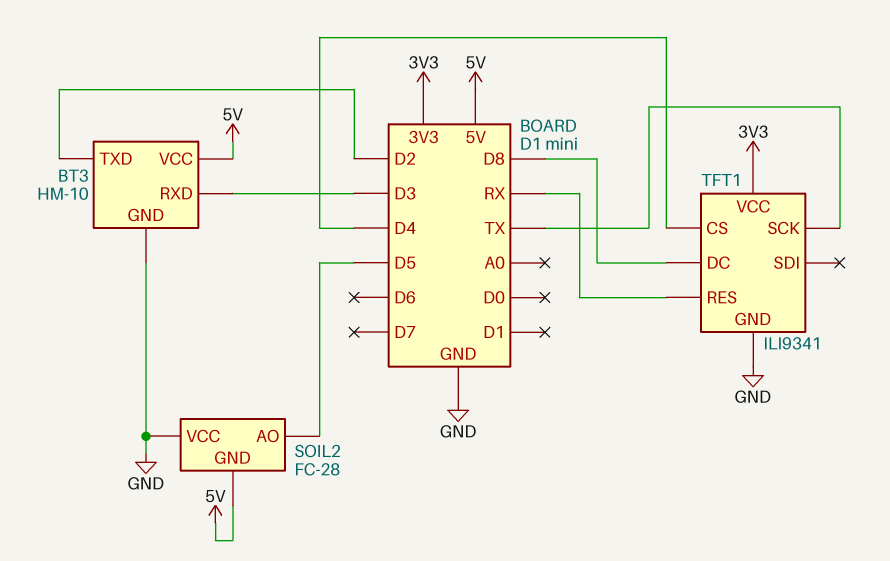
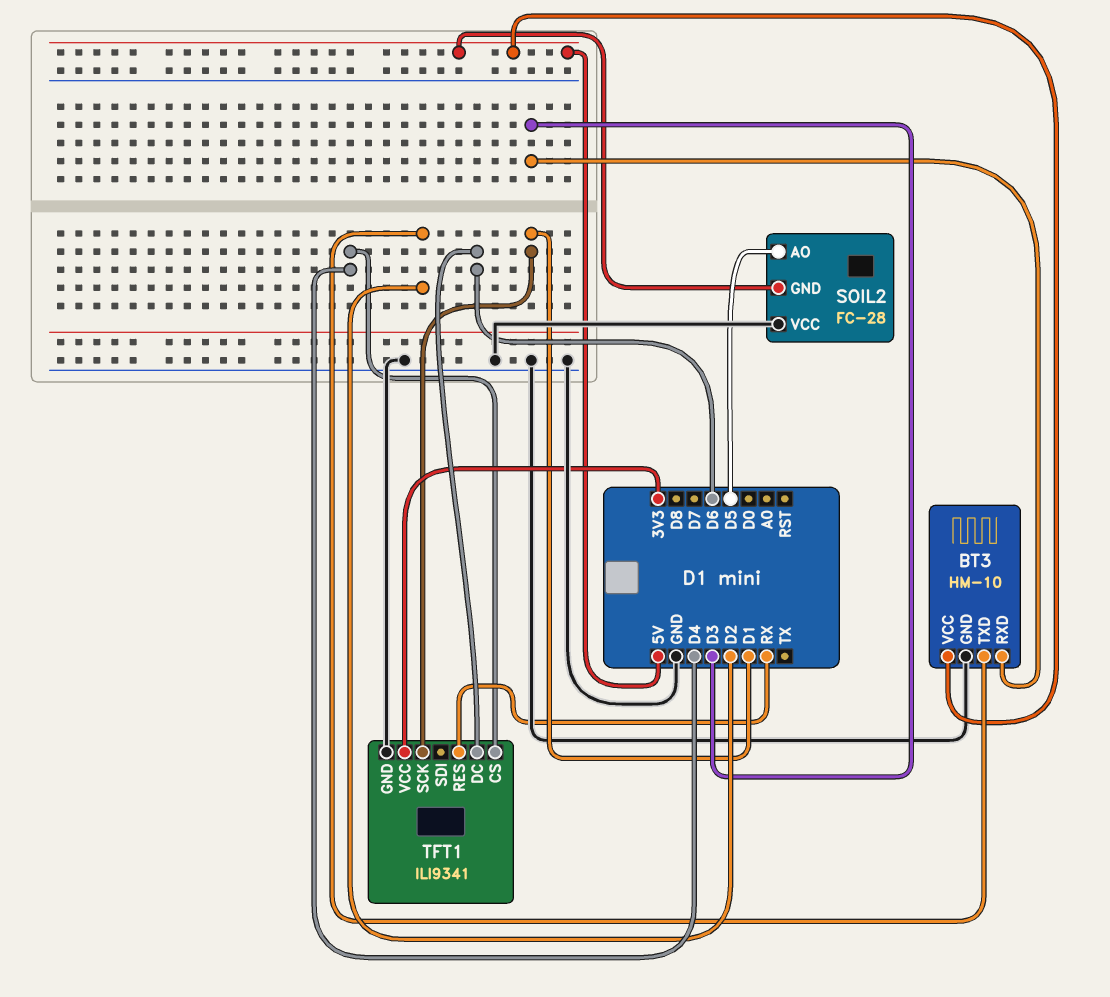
TFT1 pin DC: D8 -> D6
TFT1 pin SCK: TX -> D1

